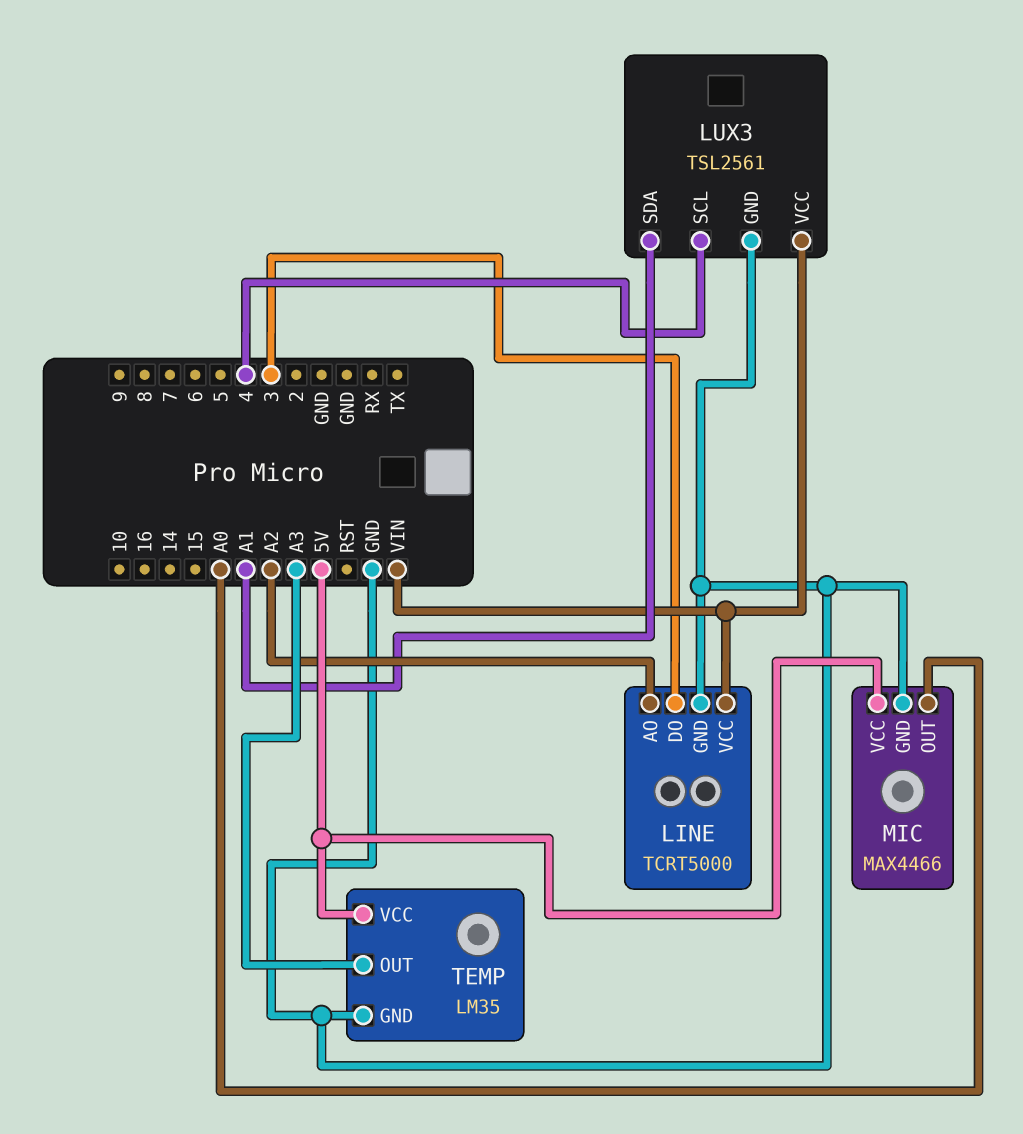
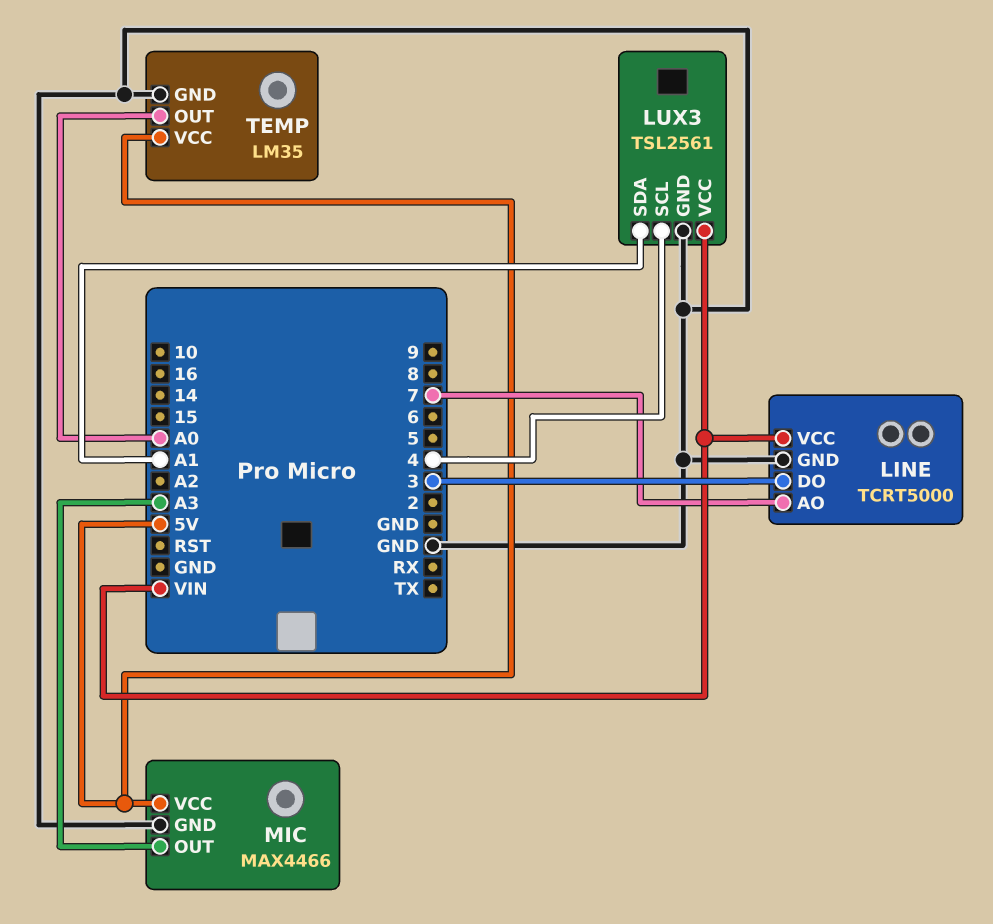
LINE pin AO: A2 -> 7
MIC pin OUT: A0 -> A3
TEMP pin OUT: A3 -> A0

